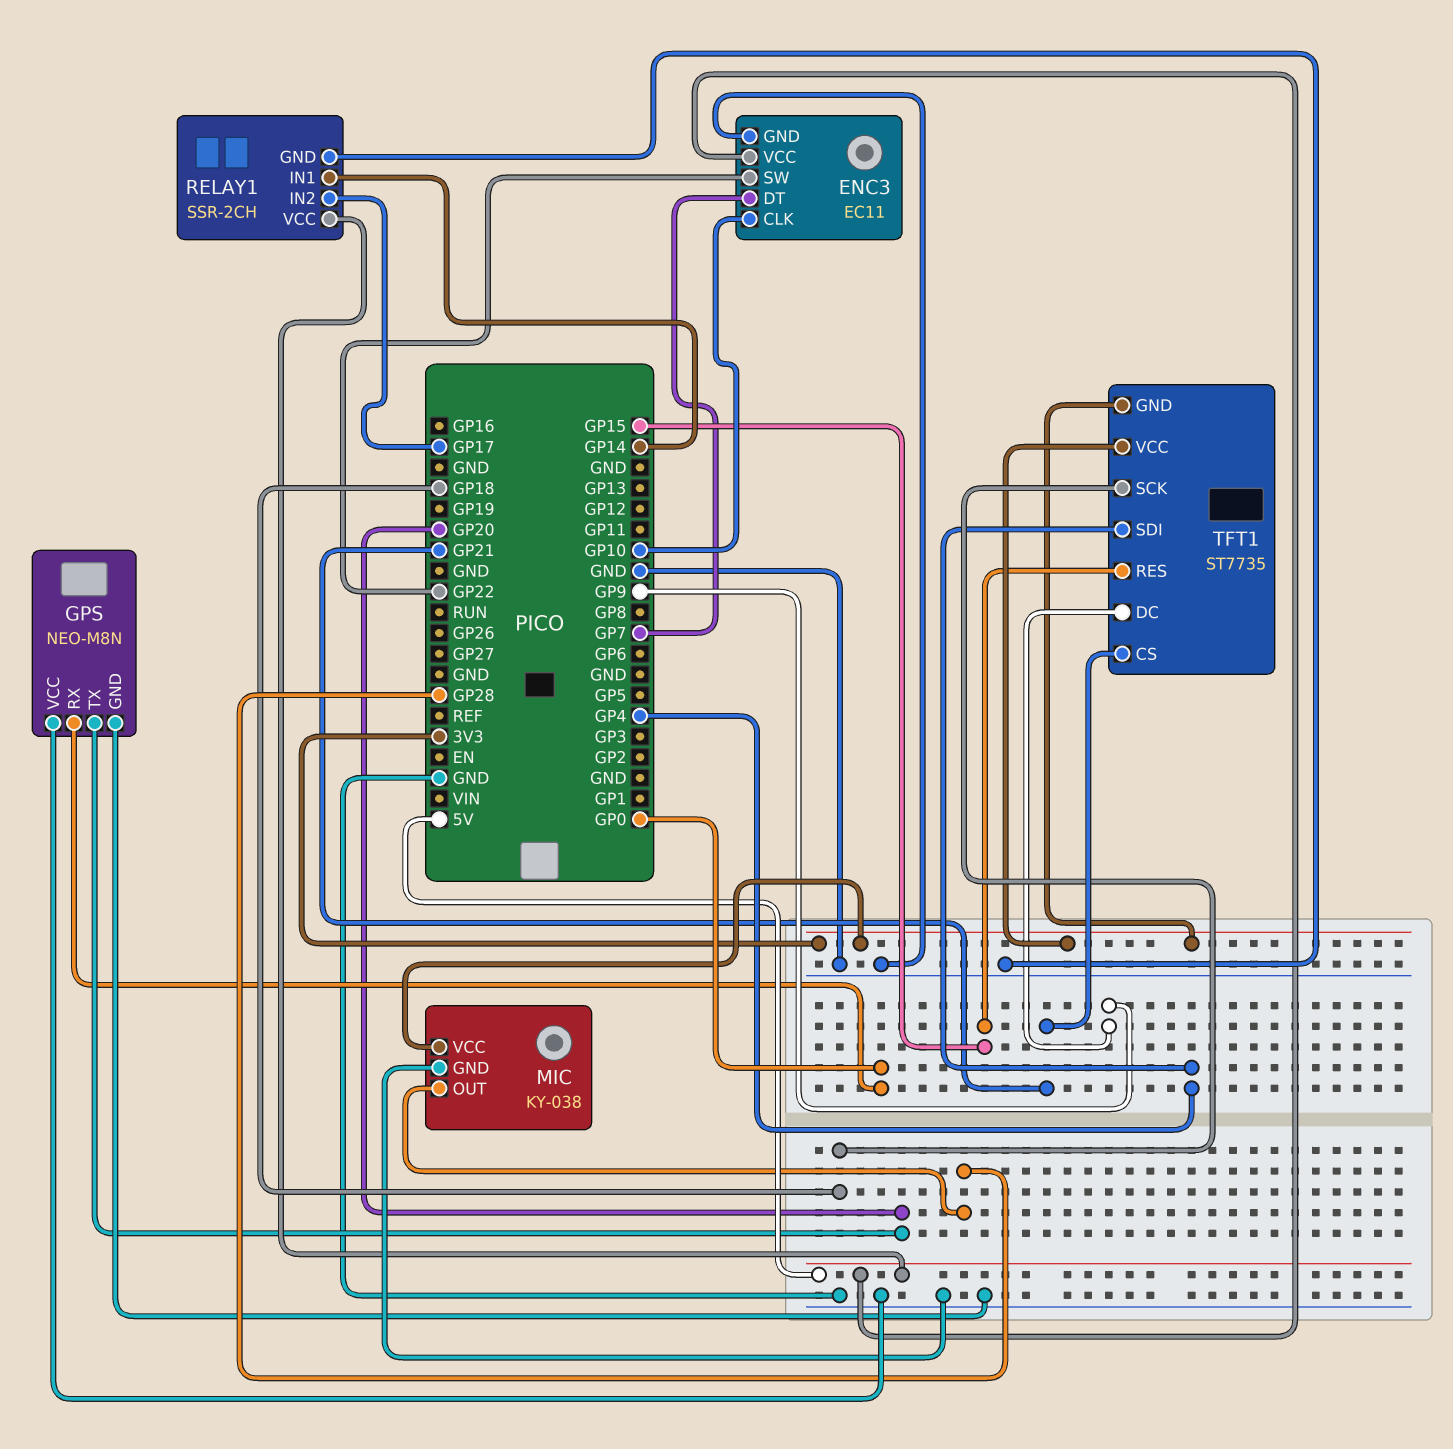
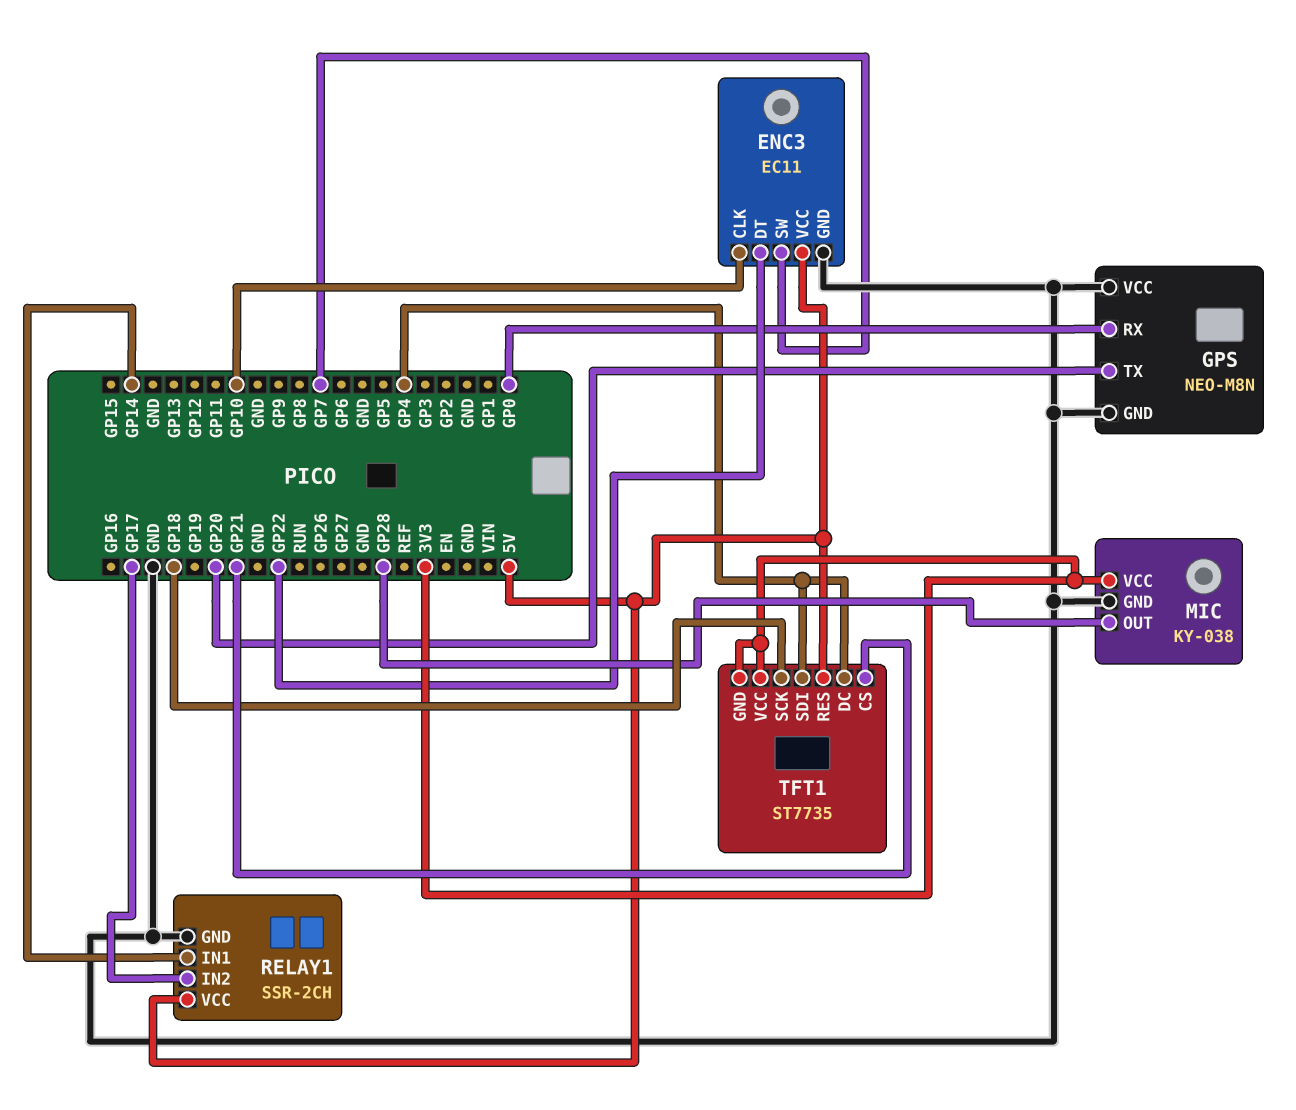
ENC3 pin DT: GP7 -> GP22
ENC3 pin SW: GP22 -> GP7
TFT1 pin DC: GP9 -> GP4
TFT1 pin RES: GP15 -> 5V

